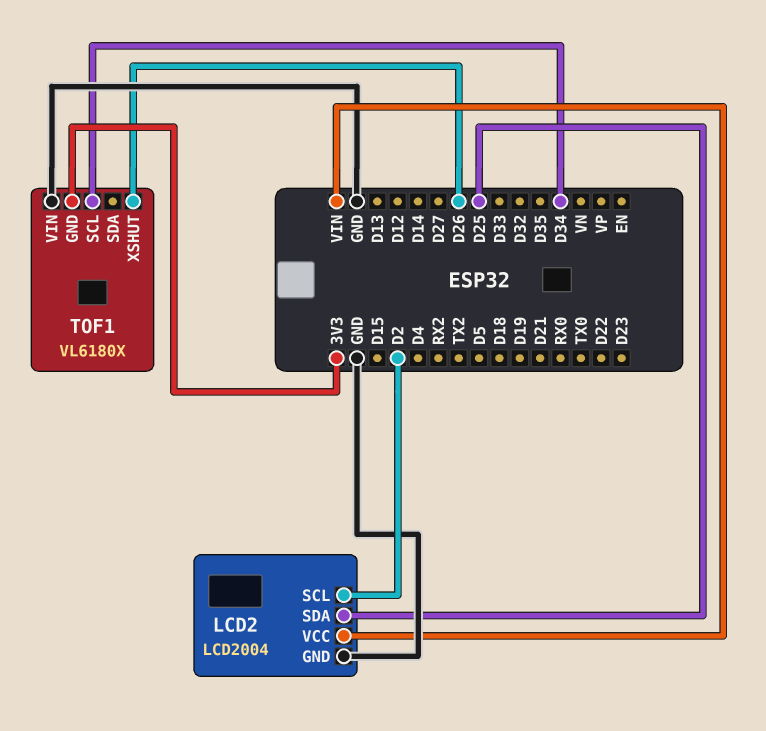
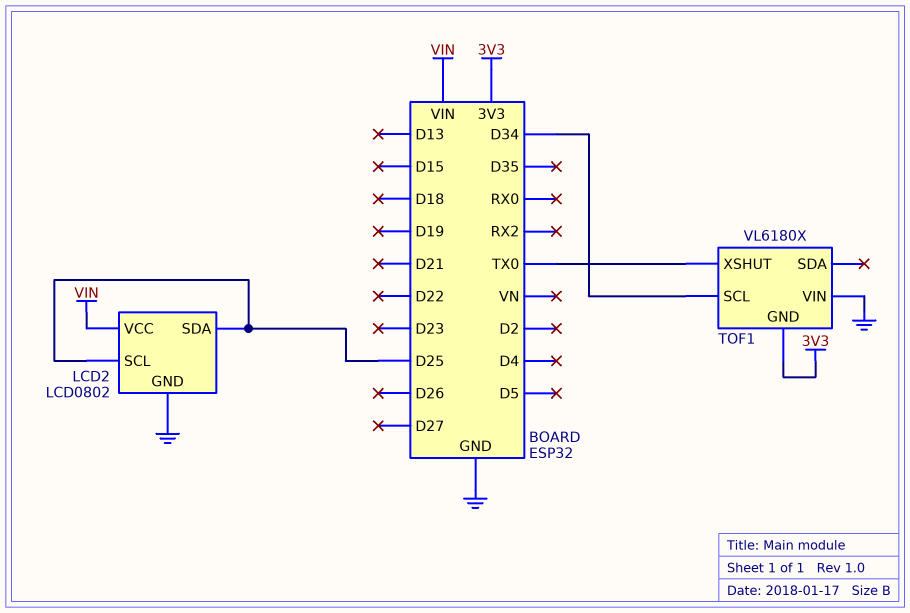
LCD2: LCD2004 -> LCD0802
LCD2 pin SCL: D2 -> D25
TOF1 pin XSHUT: D26 -> TX0

